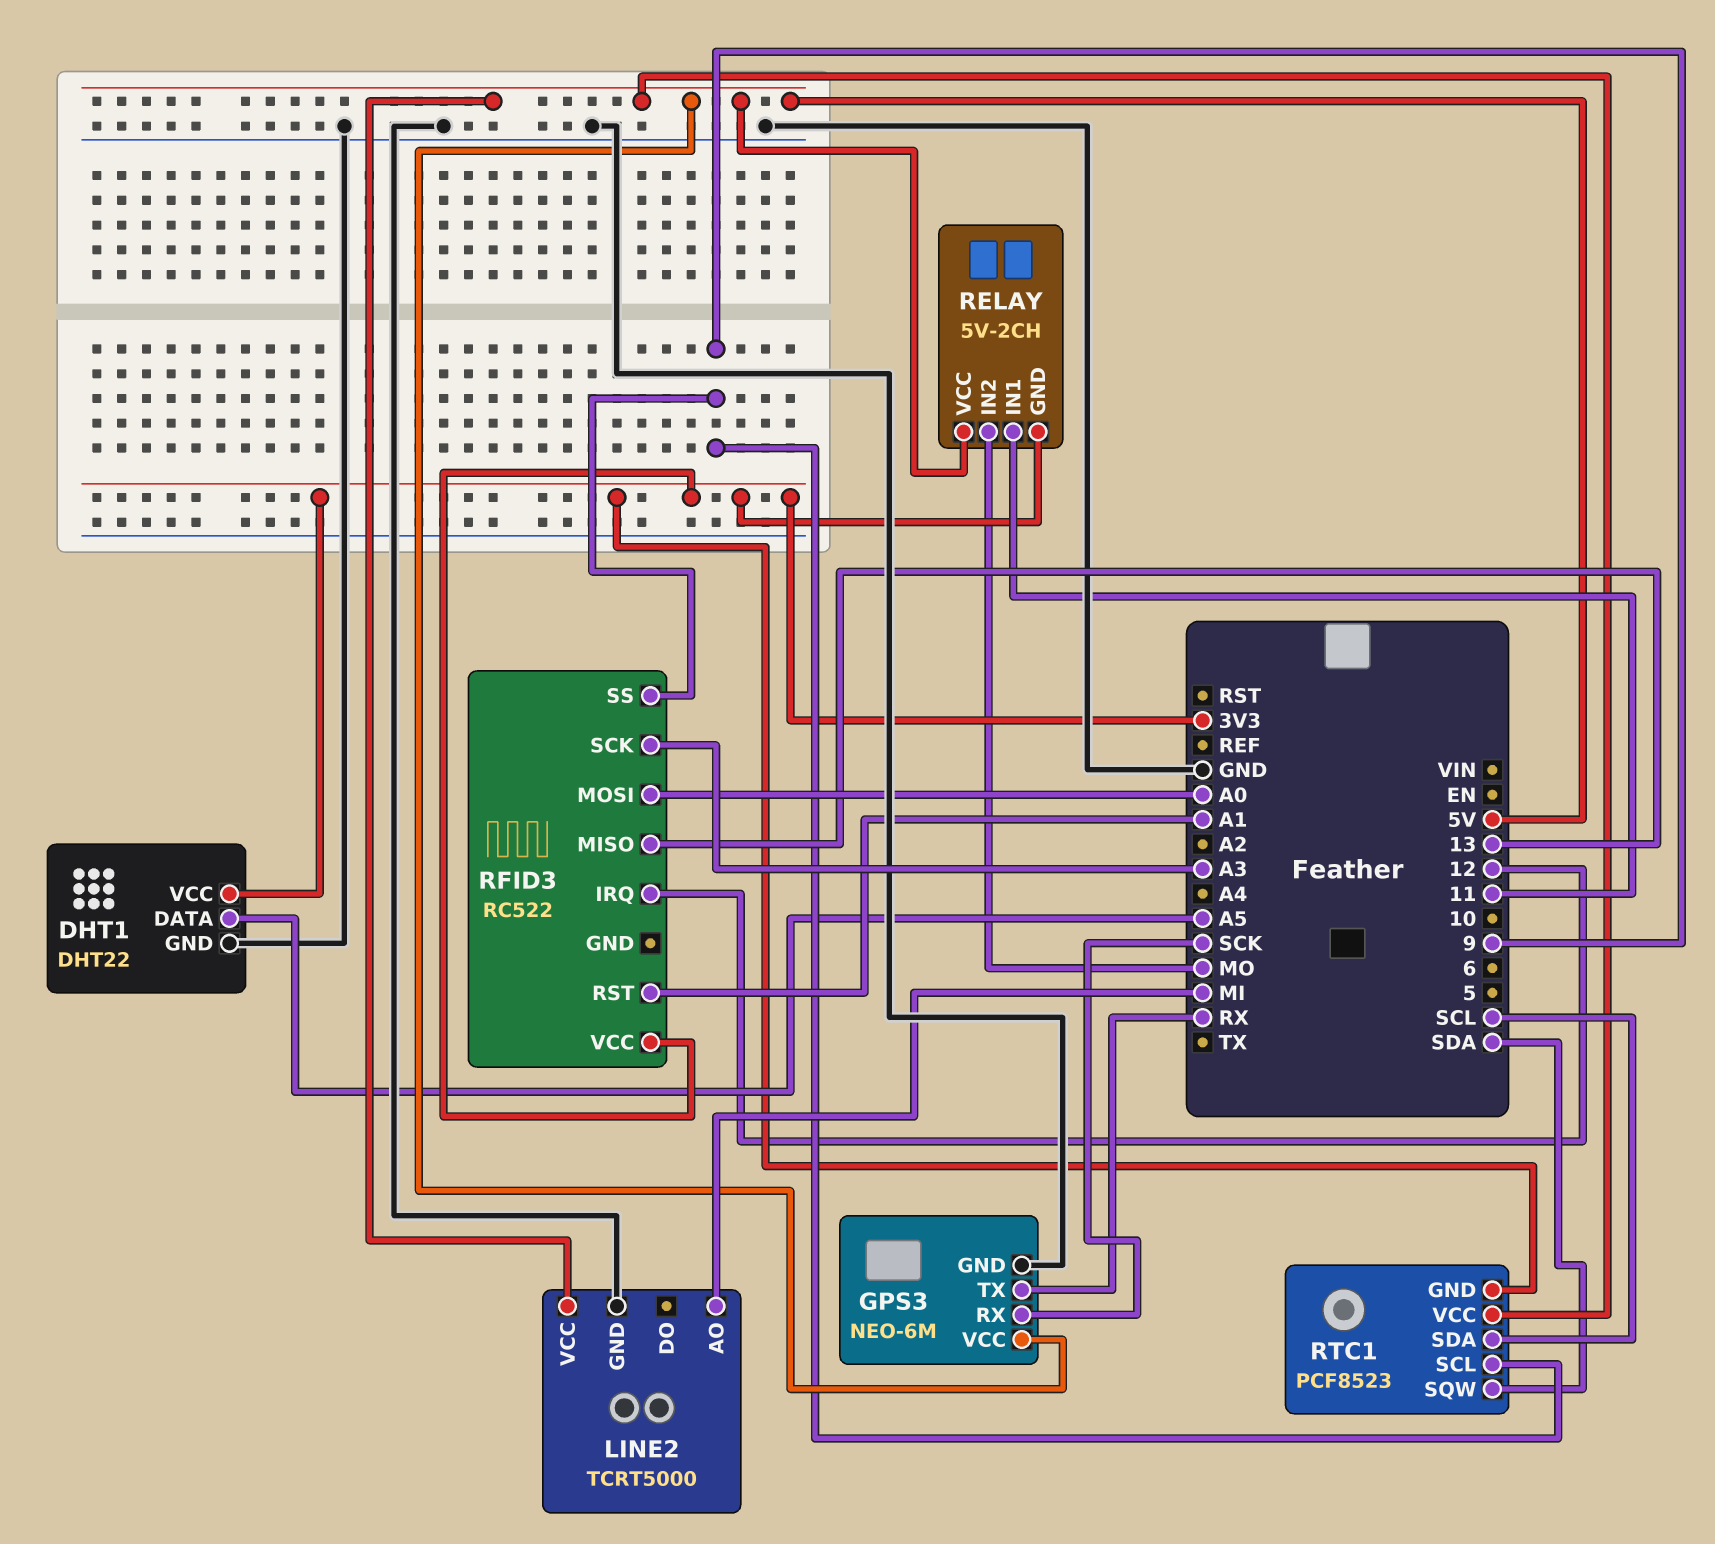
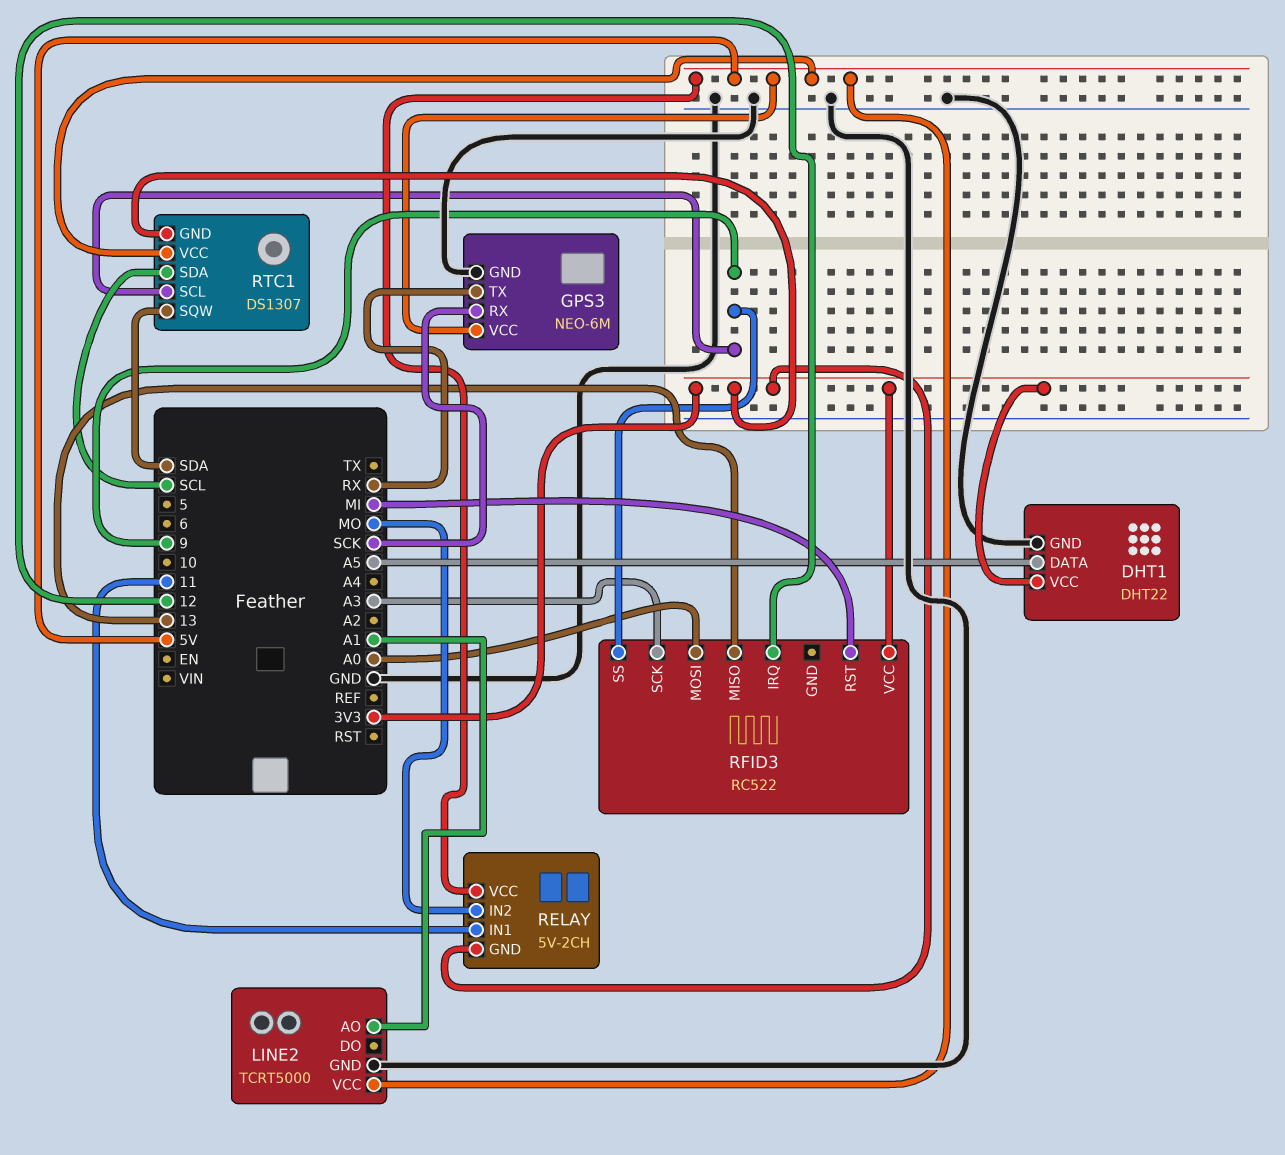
LINE2 pin AO: MI -> A1
RFID3 pin RST: A1 -> MI
RTC1: PCF8523 -> DS1307

